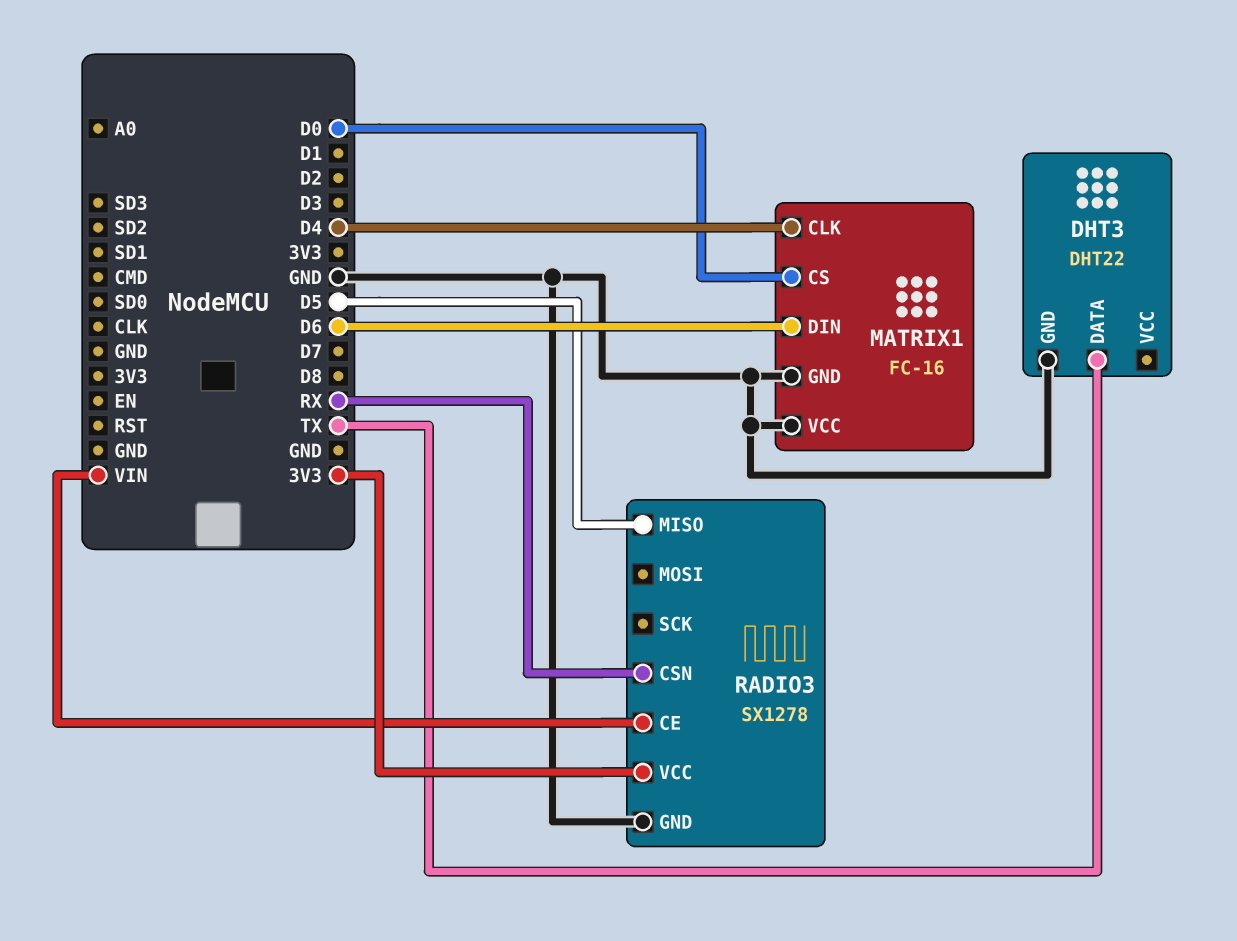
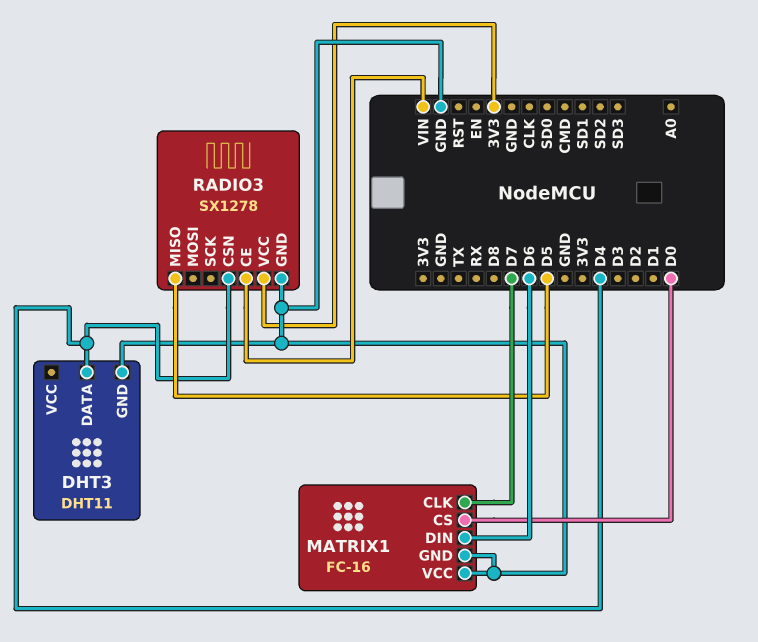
DHT3: DHT22 -> DHT11
DHT3 pin DATA: TX -> D4
MATRIX1 pin CLK: D4 -> D7
RADIO3 pin CSN: RX -> D4

